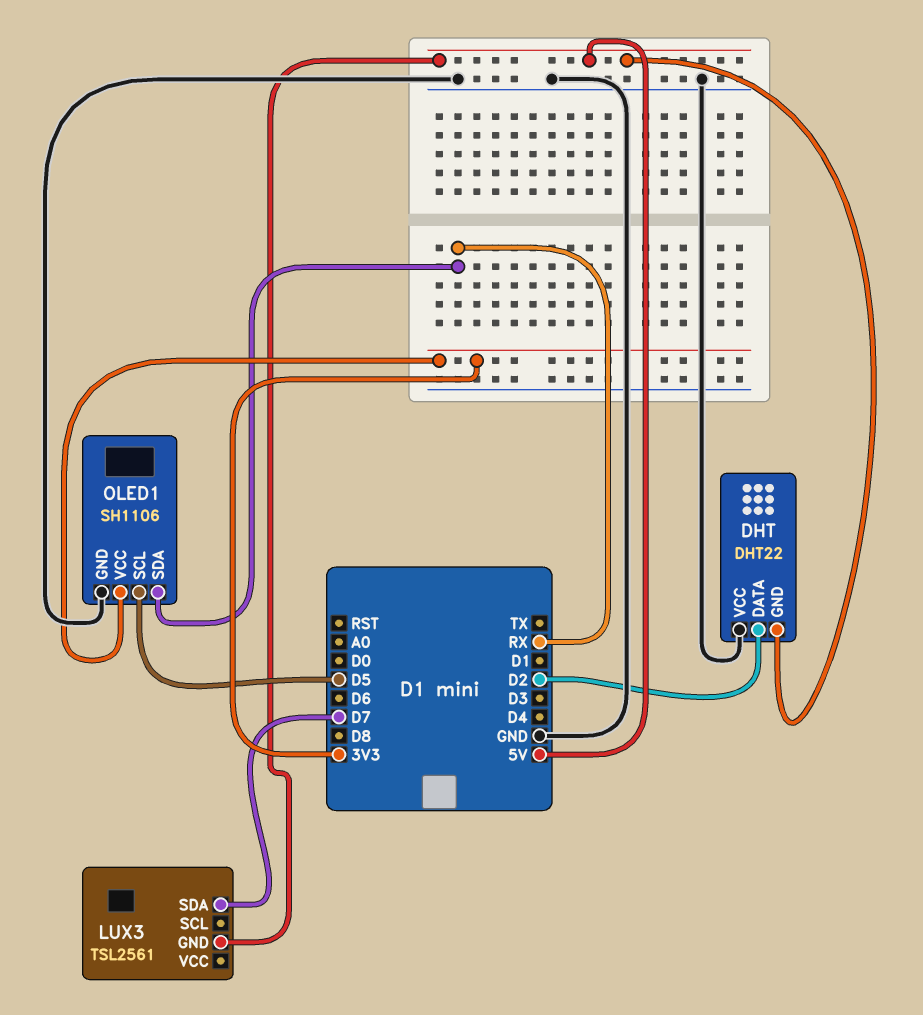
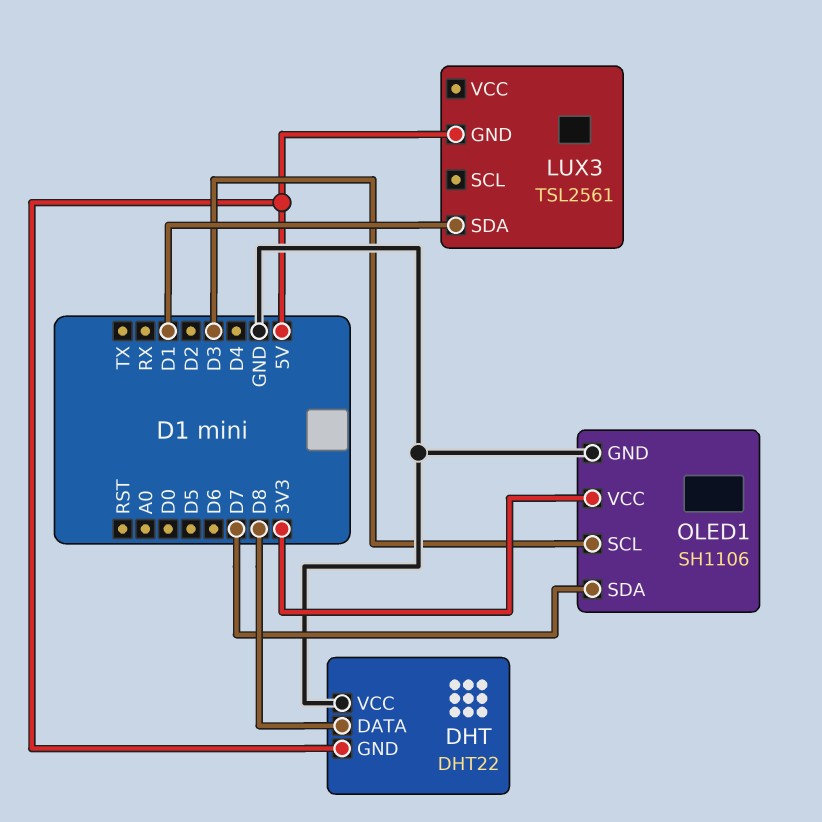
DHT pin DATA: D2 -> D8
LUX3 pin SDA: D7 -> D1
OLED1 pin SCL: D5 -> D3
OLED1 pin SDA: RX -> D7

